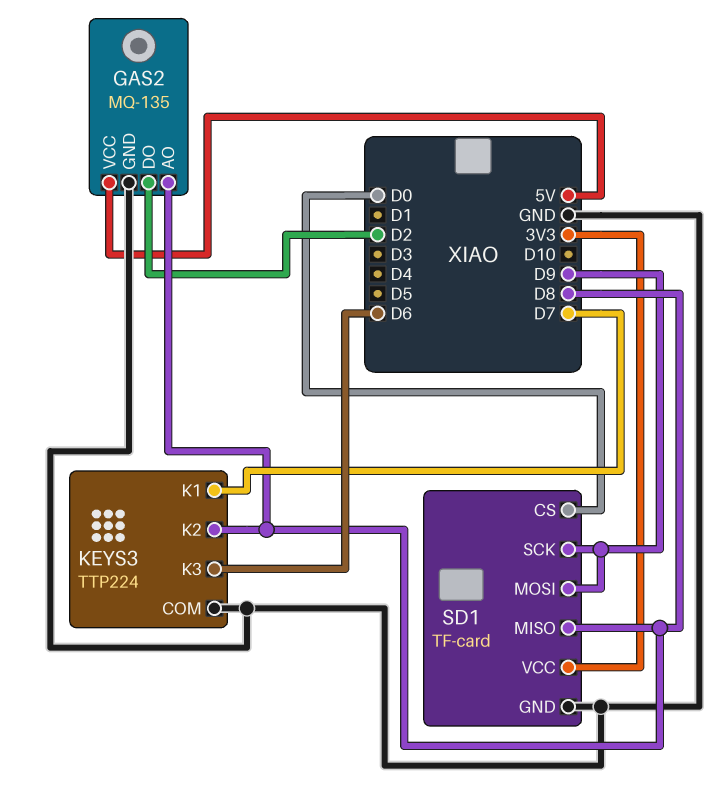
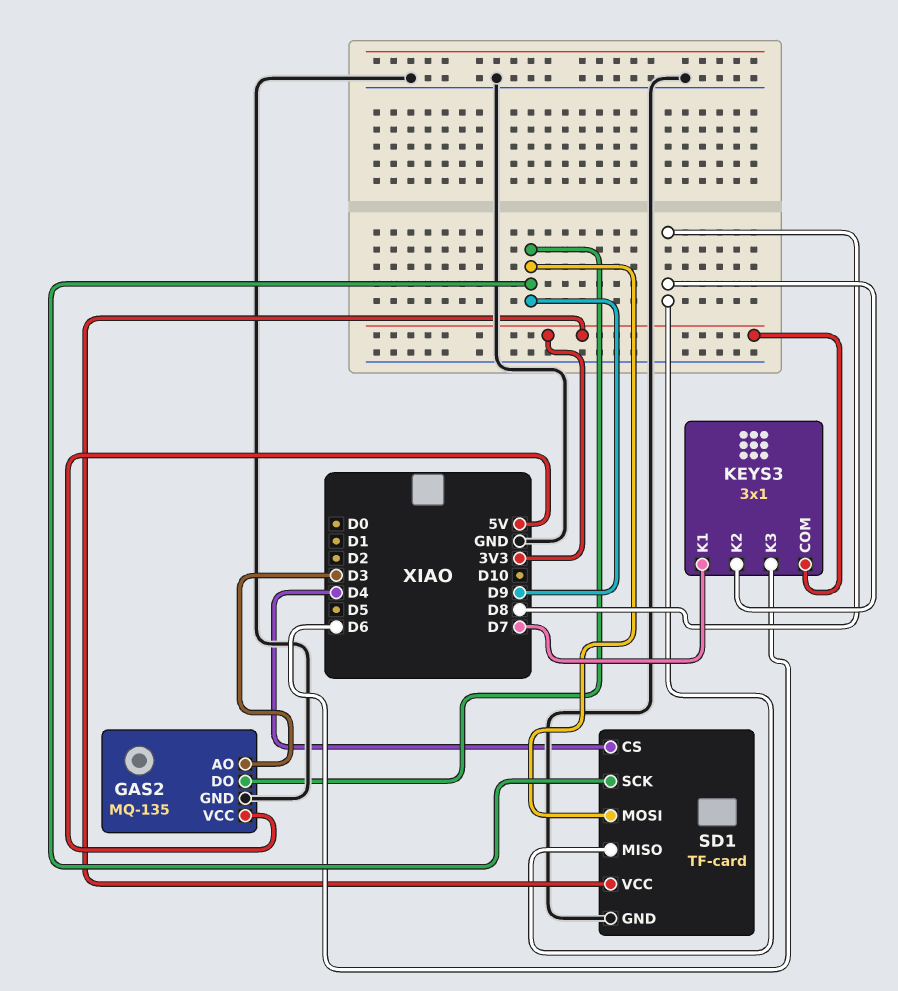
GAS2 pin AO: D8 -> D3
GAS2 pin DO: D2 -> D9
KEYS3: TTP224 -> 3x1
KEYS3 pin COM: GND -> 3V3
SD1 pin CS: D0 -> D4

